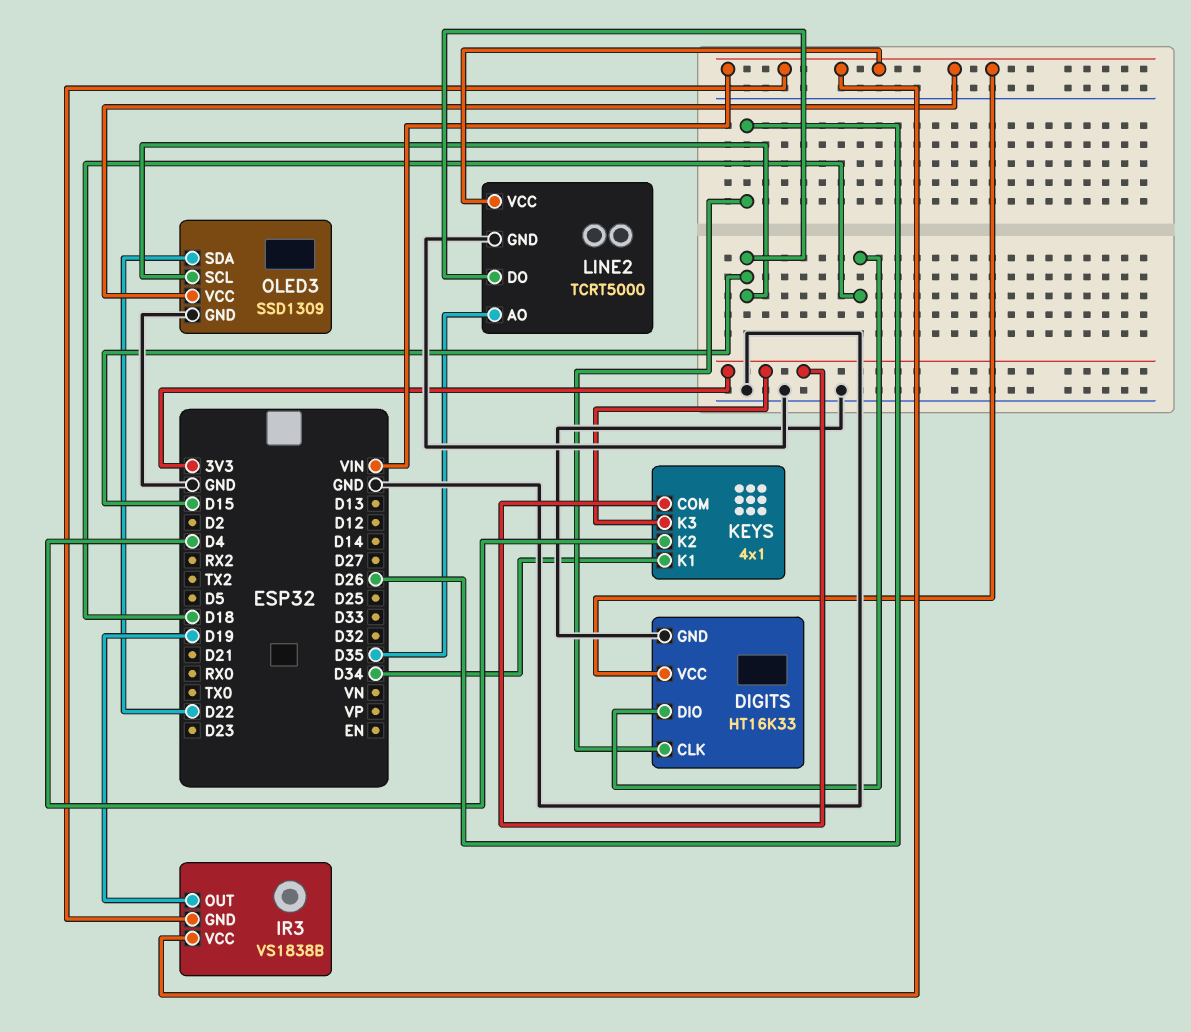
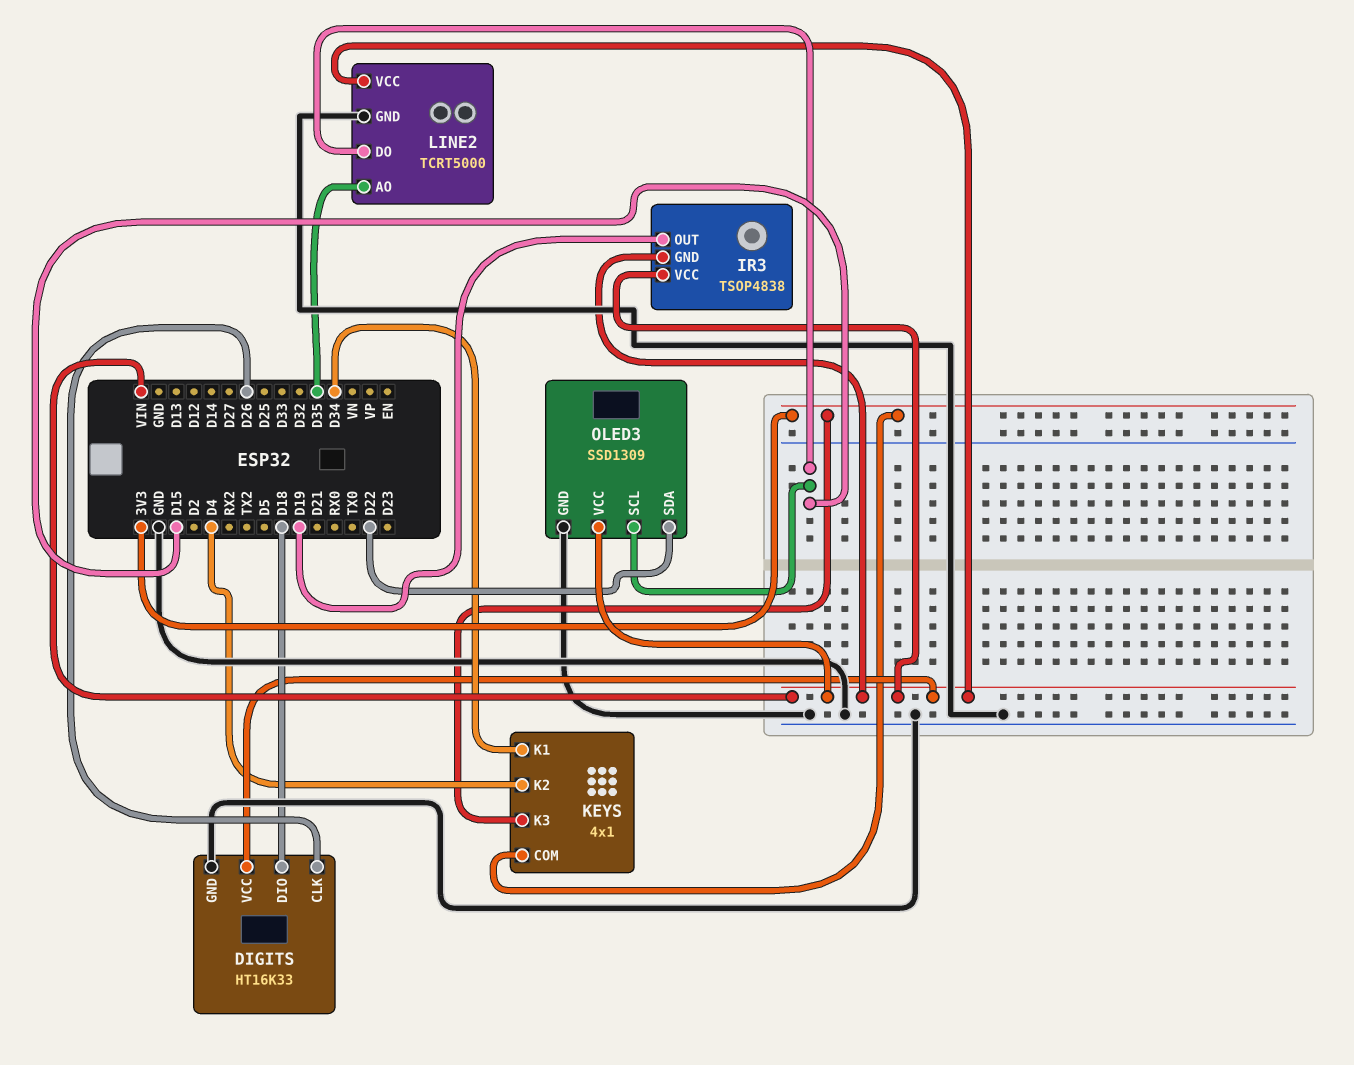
IR3: VS1838B -> TSOP4838

